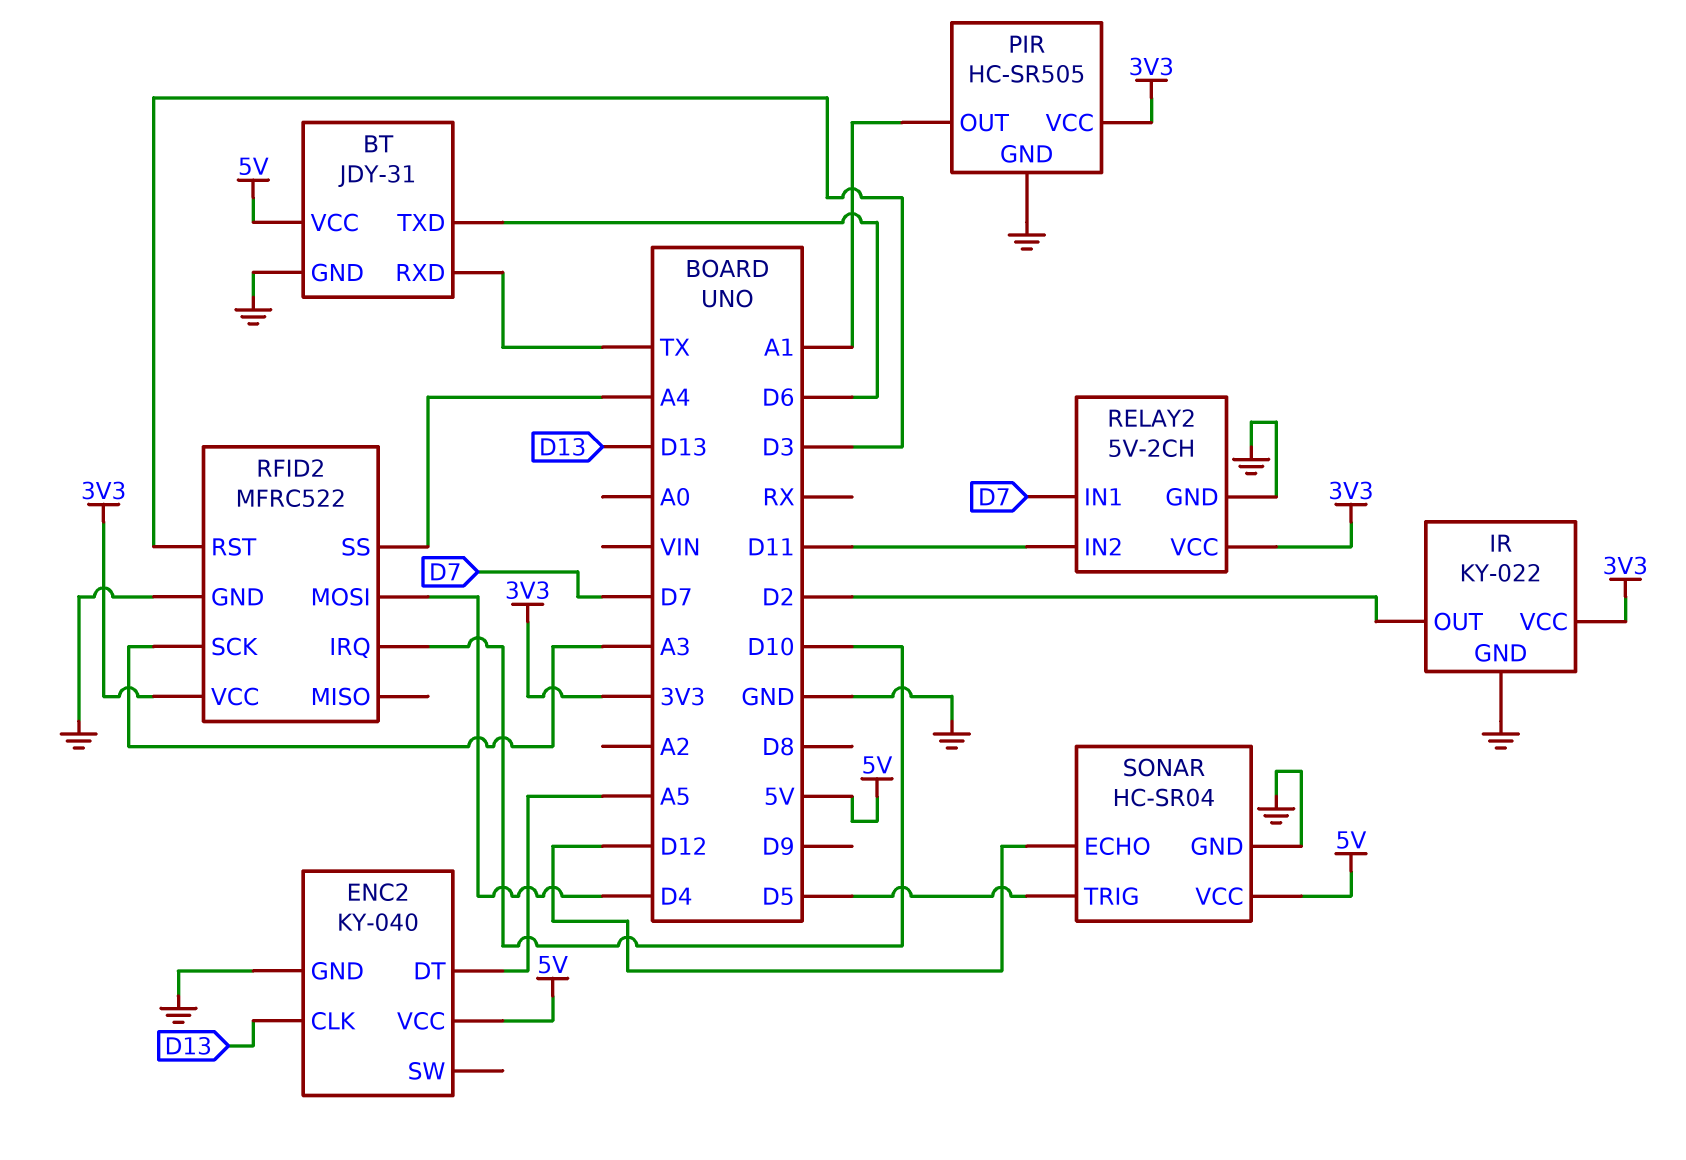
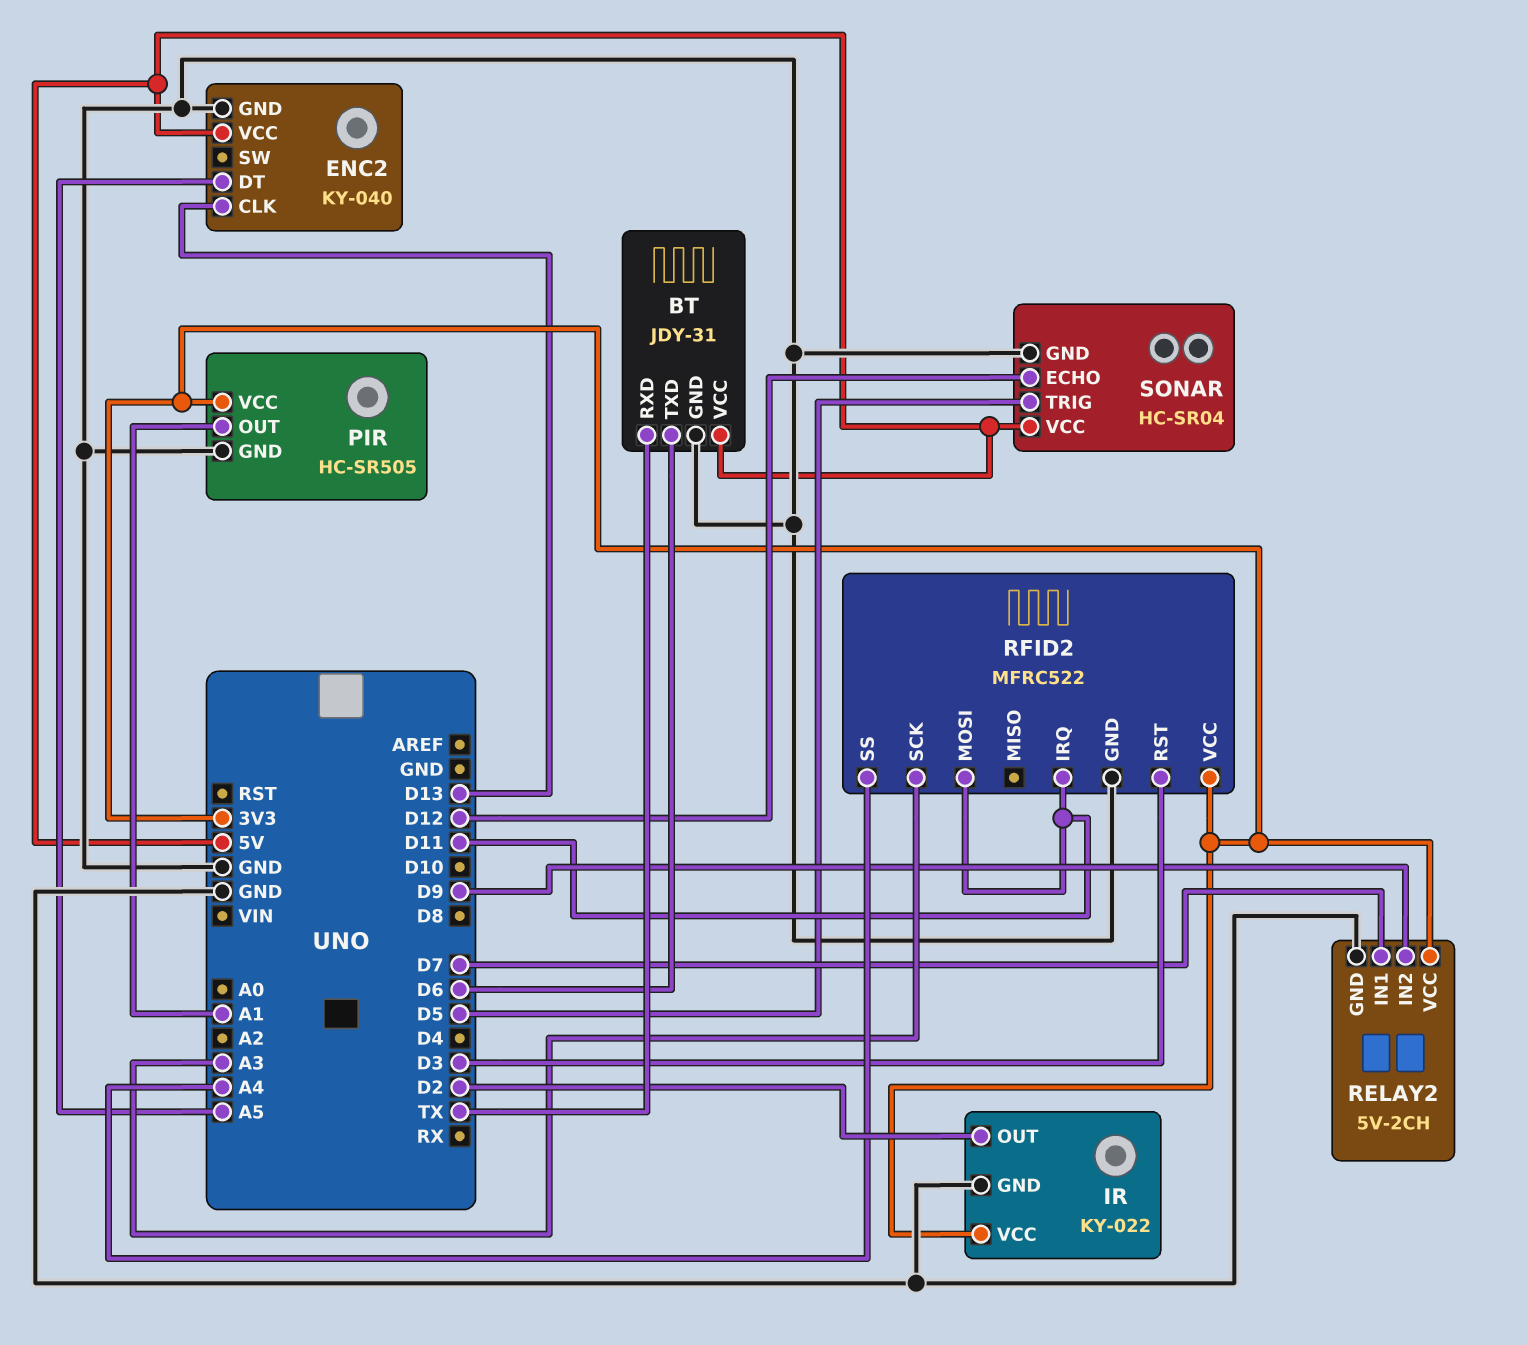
RELAY2 pin IN2: D11 -> D9
RFID2 pin IRQ: D10 -> D11
RFID2 pin MOSI: D4 -> D11

